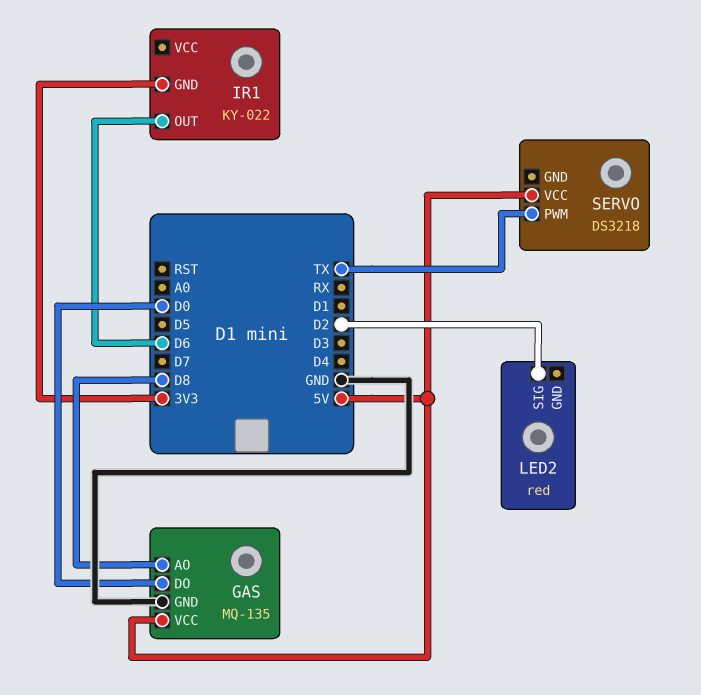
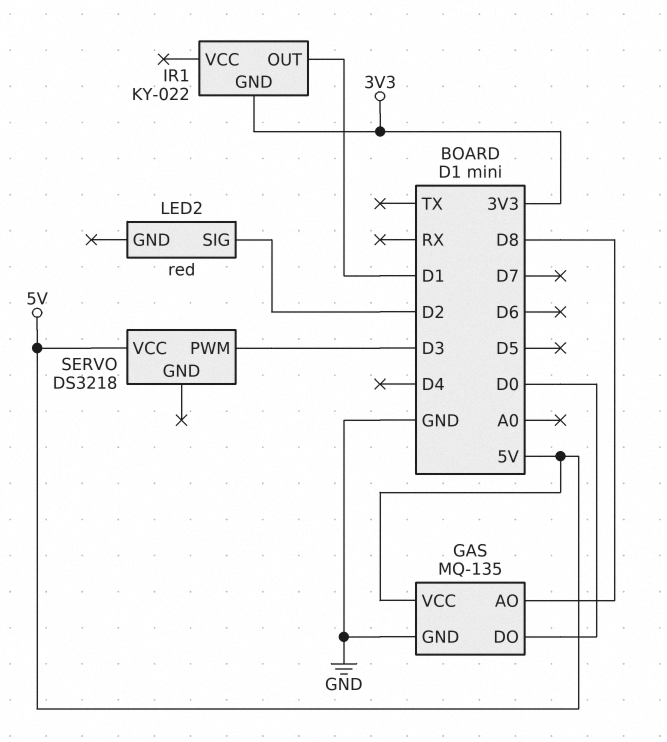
IR1 pin OUT: D6 -> D1
SERVO pin PWM: TX -> D3

